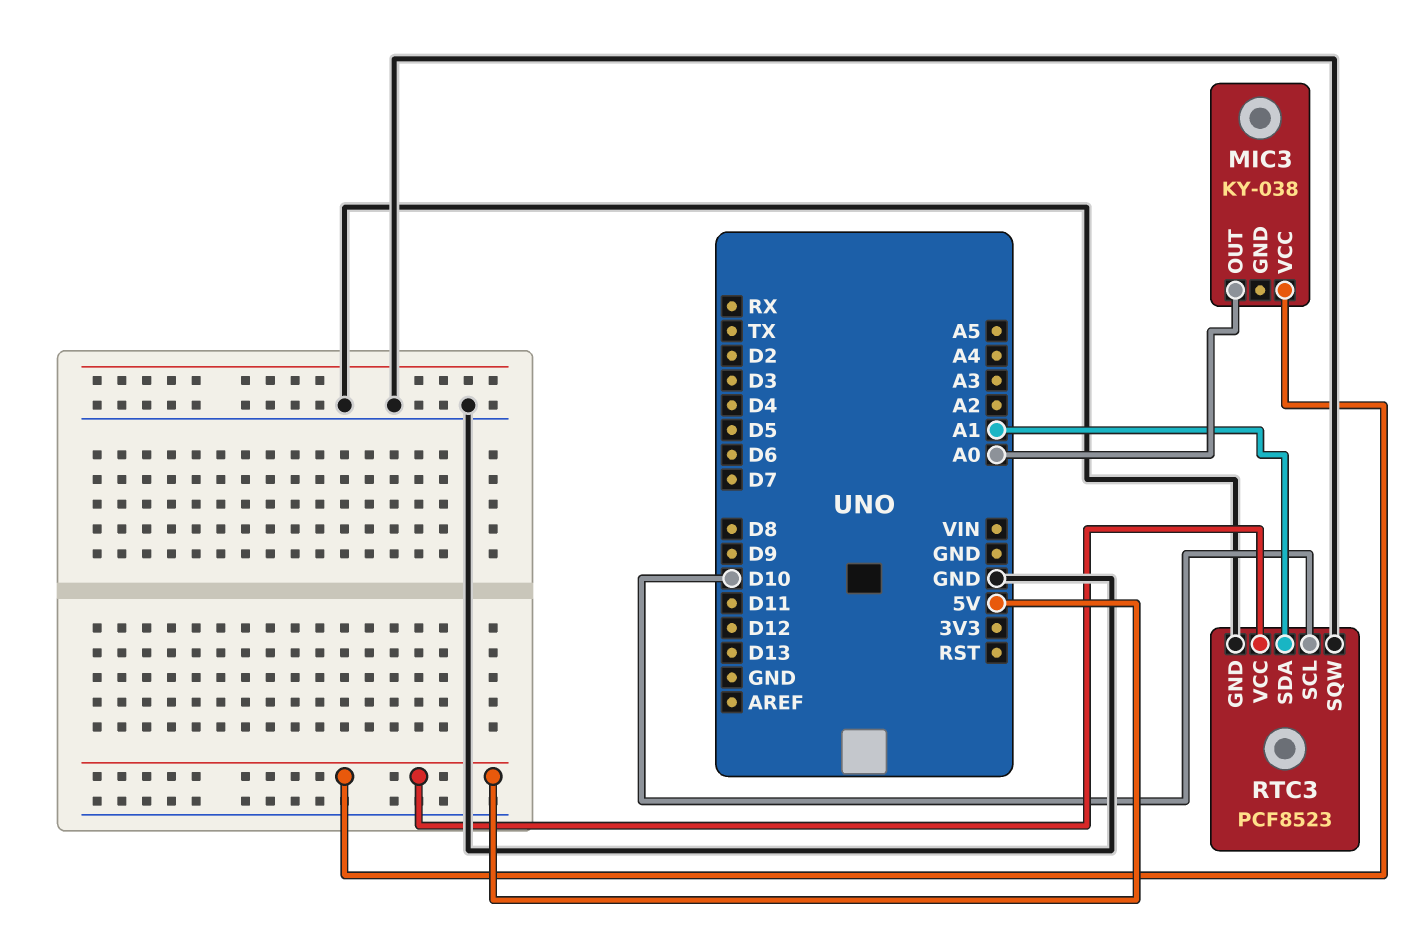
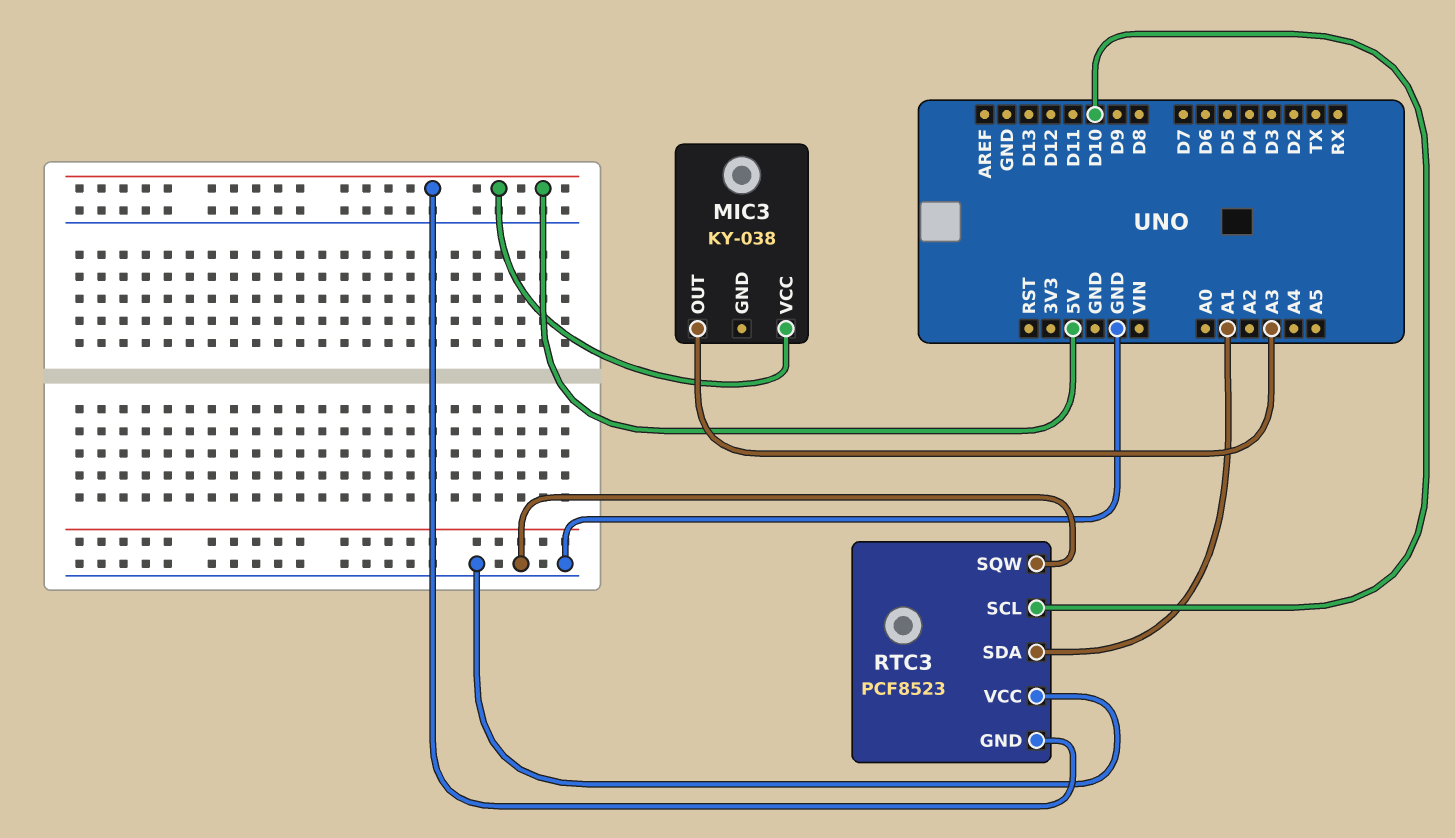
MIC3 pin OUT: A0 -> A3
RTC3 pin GND: GND -> 5V
RTC3 pin VCC: 5V -> GND

